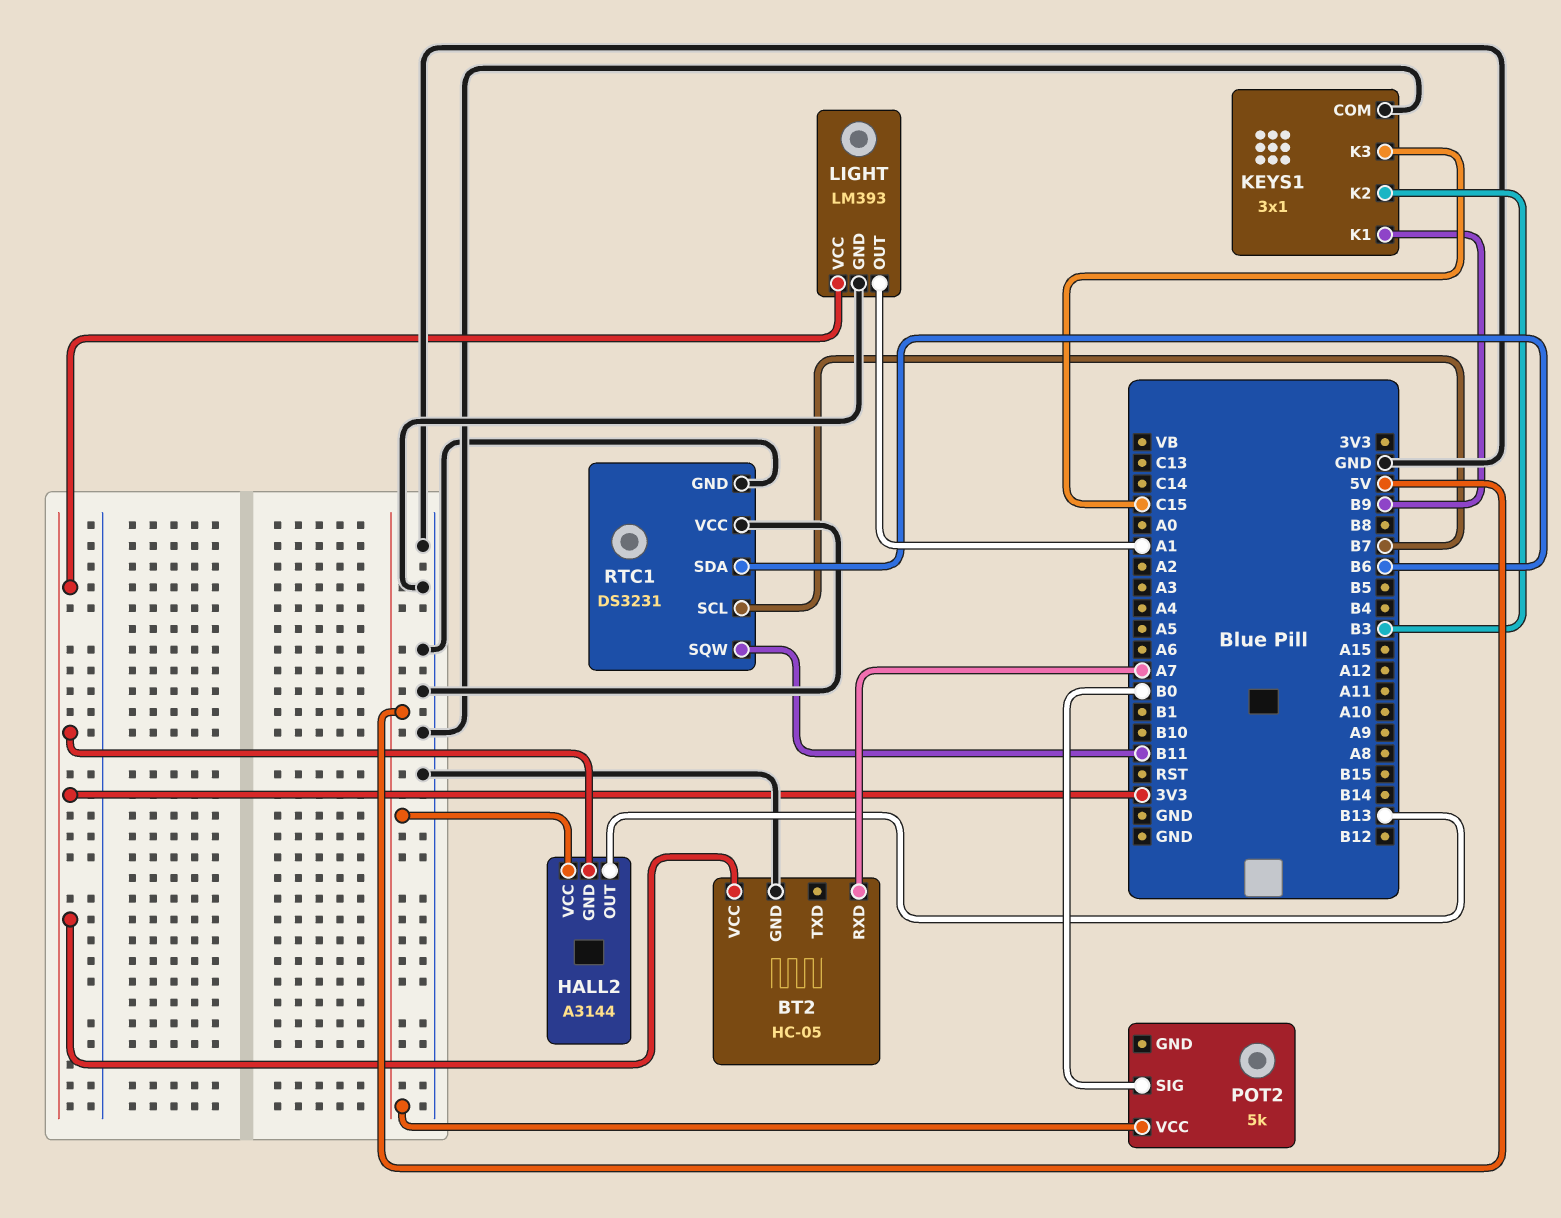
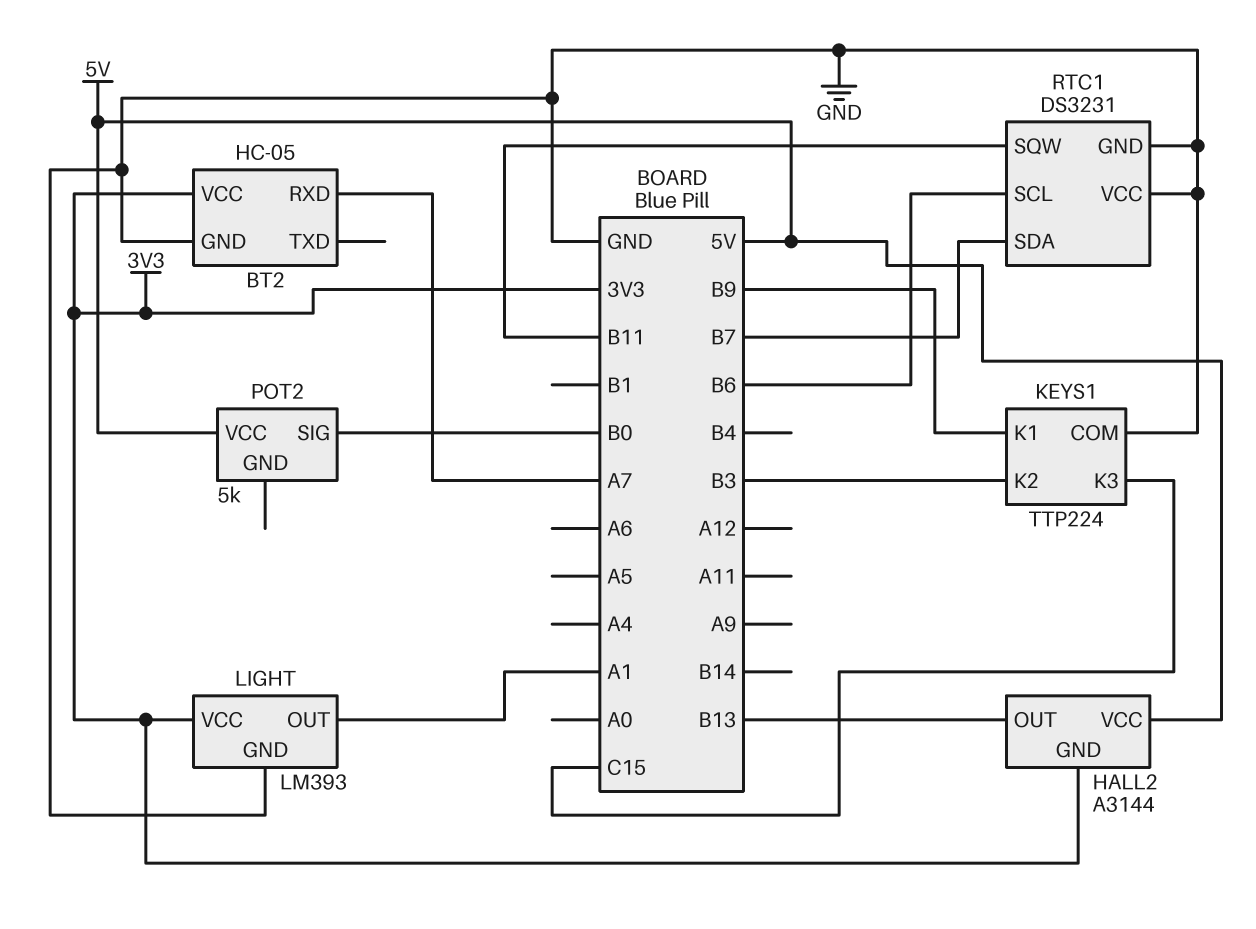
KEYS1: 3x1 -> TTP224
RTC1 pin SCL: B7 -> B6
RTC1 pin SDA: B6 -> B7

